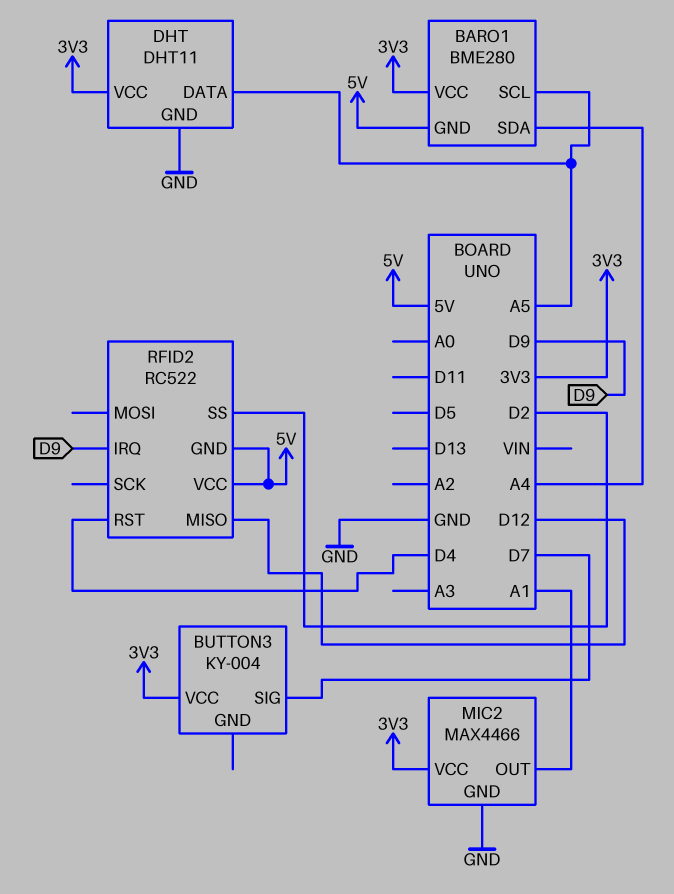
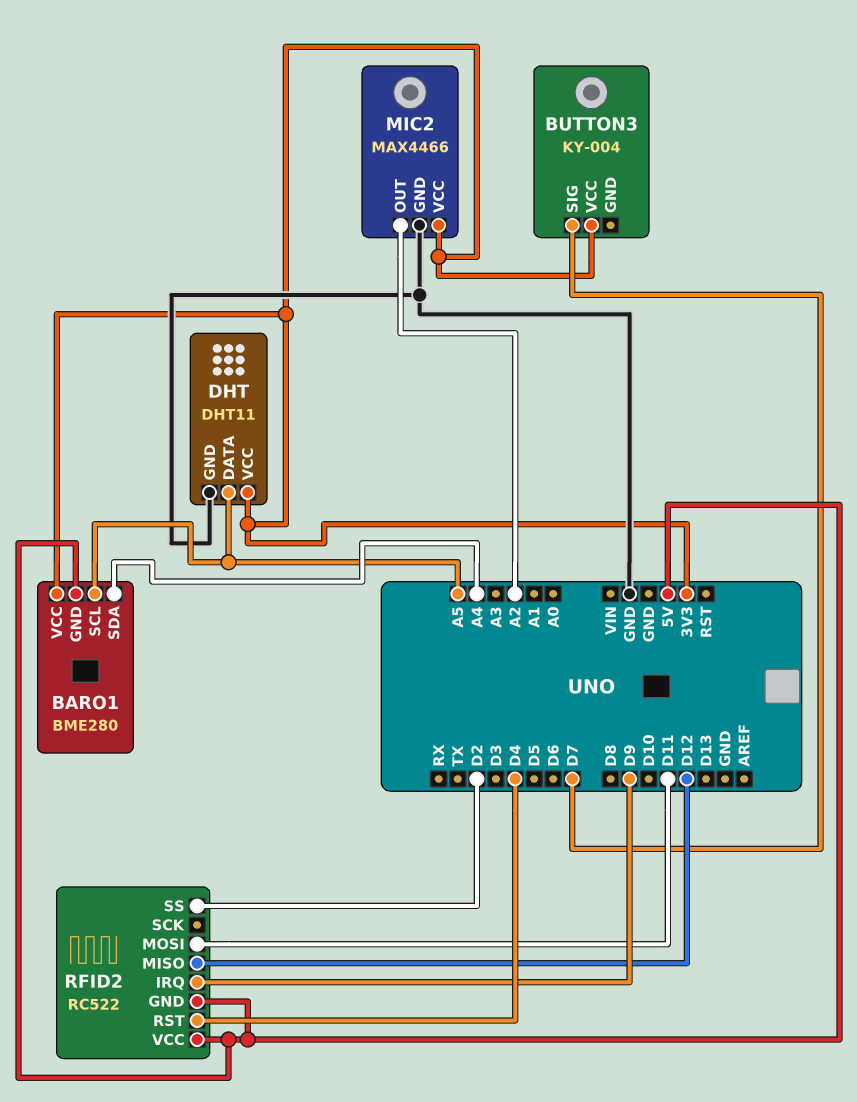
MIC2 pin OUT: A1 -> A2
RFID2 pin MOSI: none -> D11

